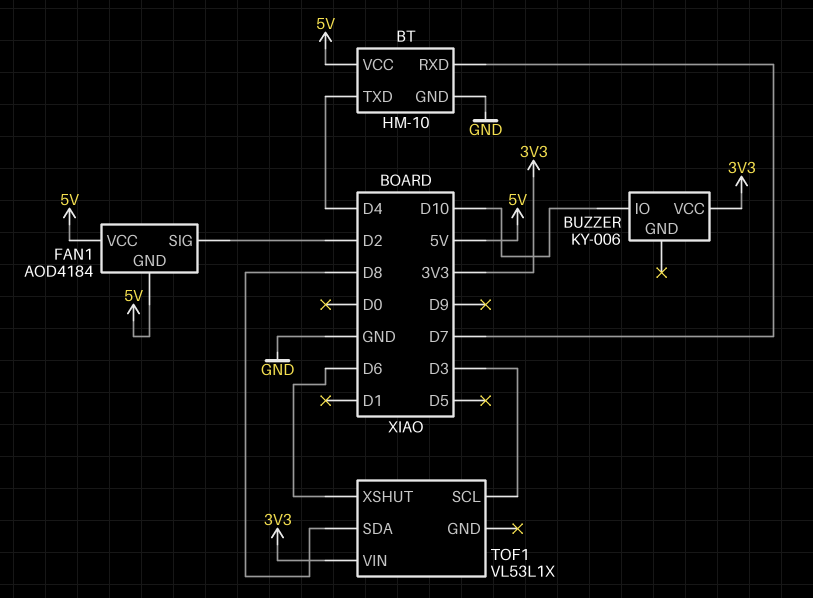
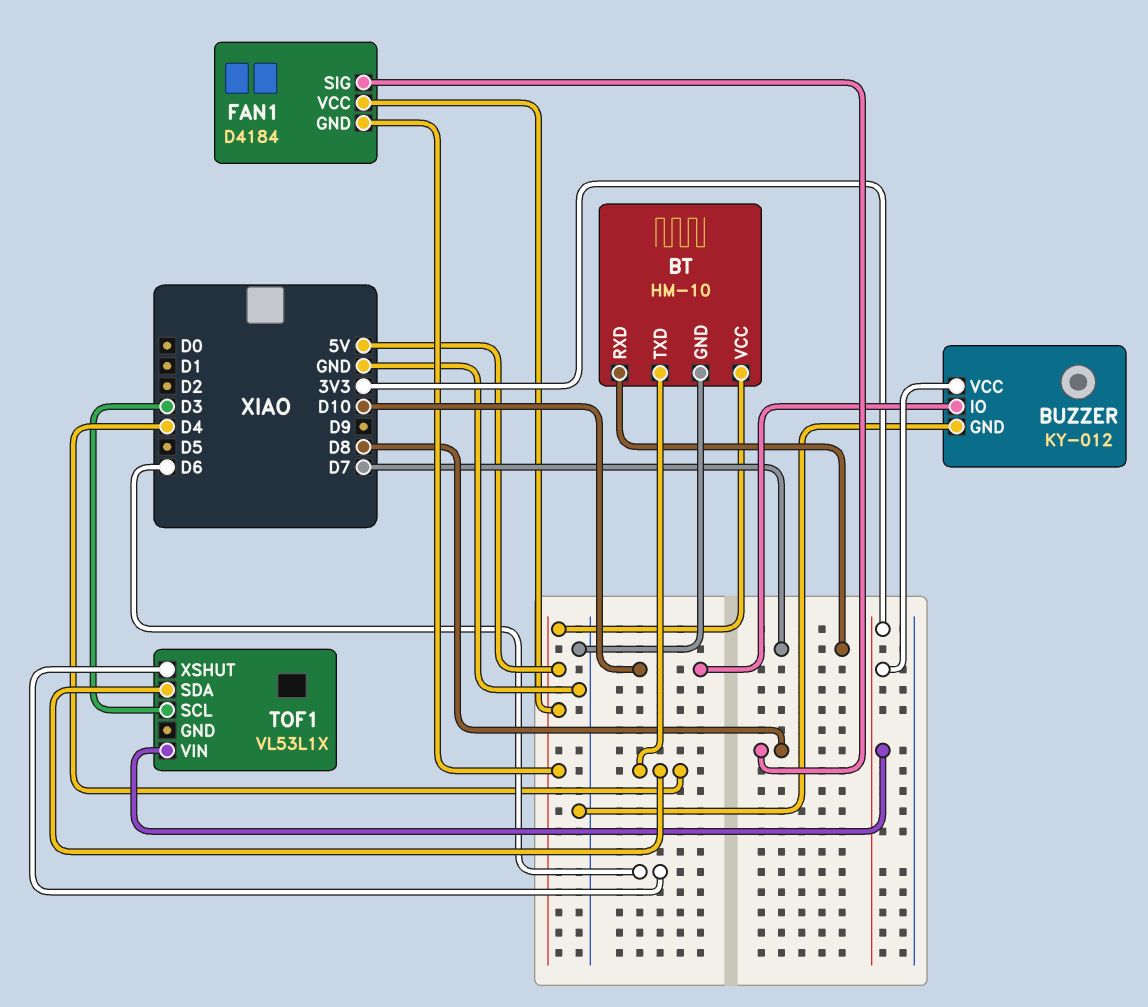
BUZZER: KY-006 -> KY-012
BUZZER pin GND: none -> GND
FAN1: AOD4184 -> D4184
FAN1 pin SIG: D2 -> D8
TOF1 pin SDA: D8 -> D4

